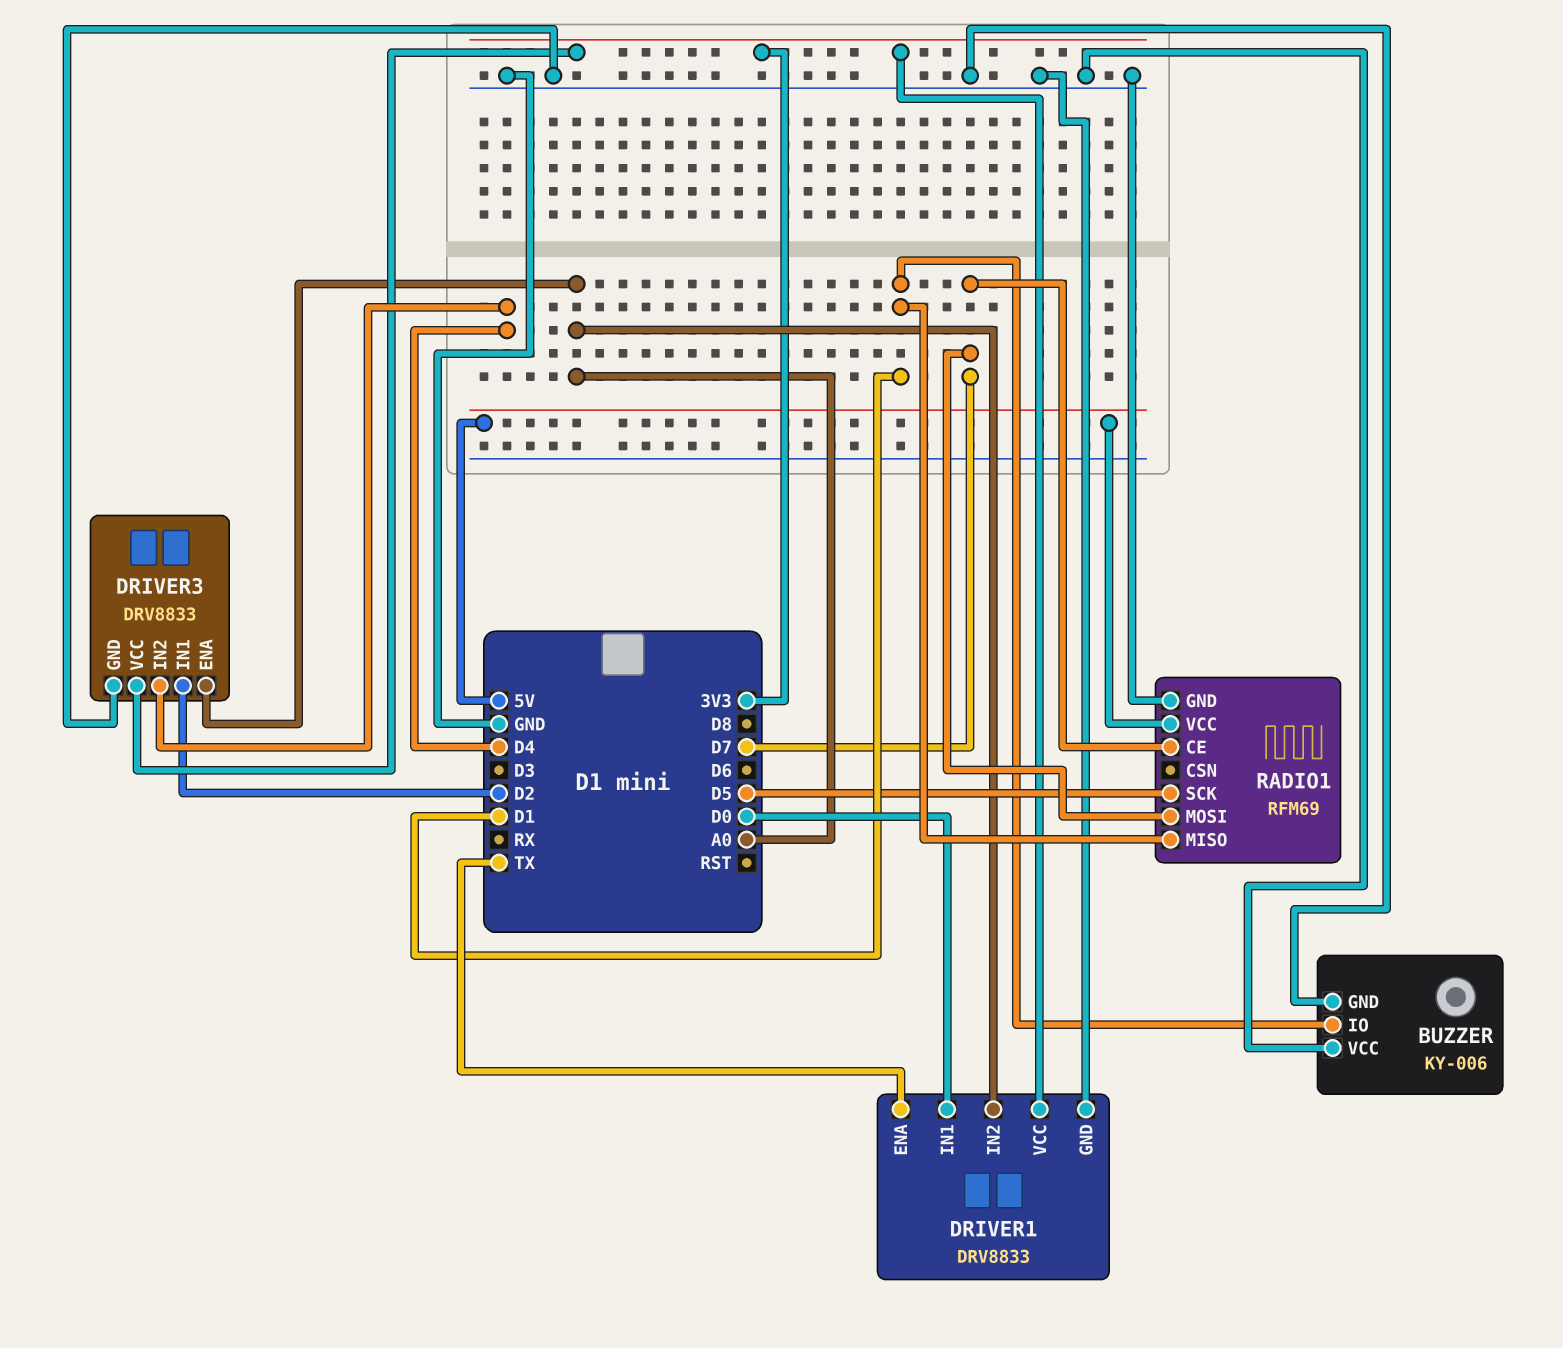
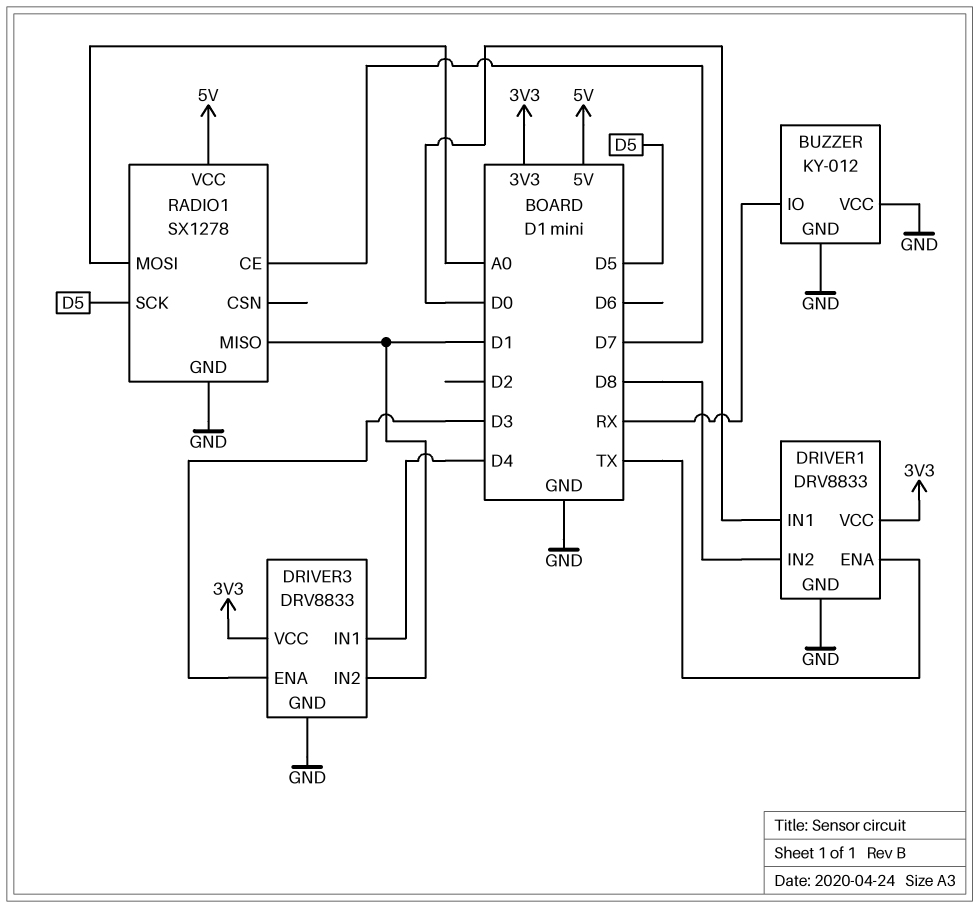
BUZZER: KY-006 -> KY-012
BUZZER pin IO: D1 -> RX
DRIVER1 pin IN2: A0 -> D8
DRIVER3 pin ENA: A0 -> D3
DRIVER3 pin IN1: D2 -> D4
DRIVER3 pin IN2: D4 -> D1
RADIO1: RFM69 -> SX1278
RADIO1 pin MOSI: D7 -> A0

